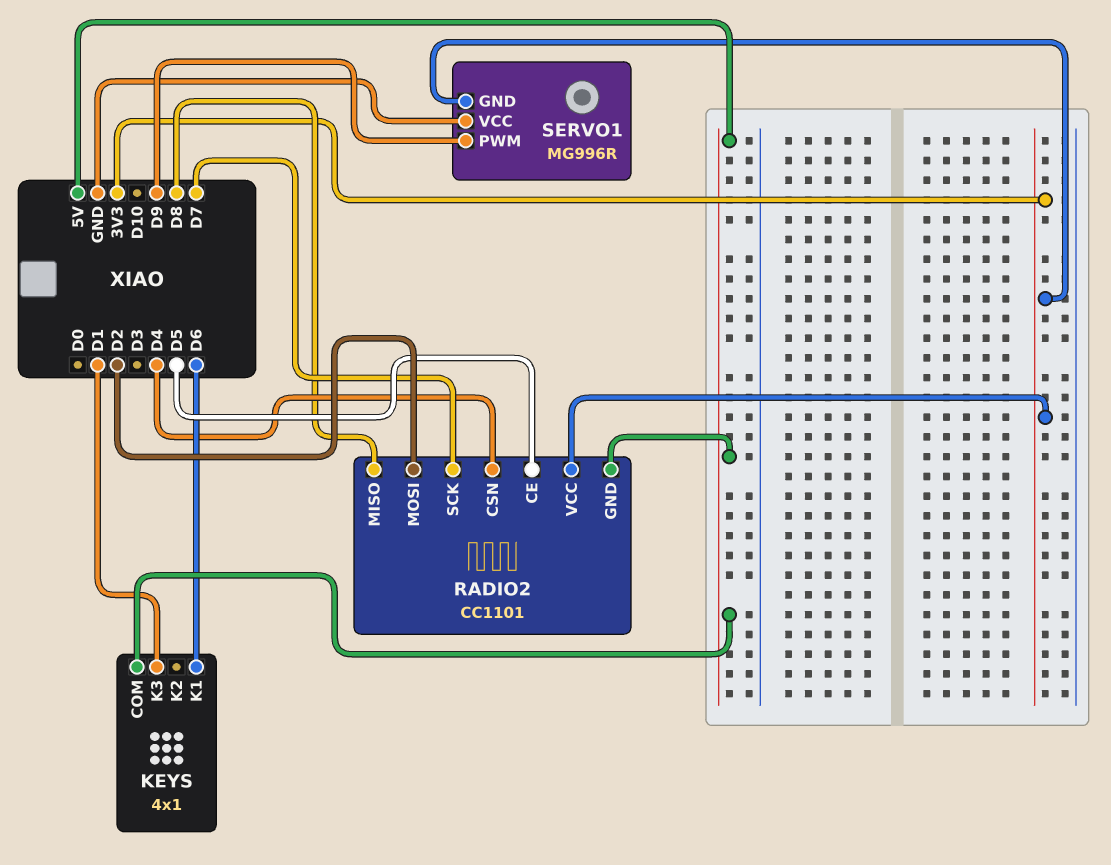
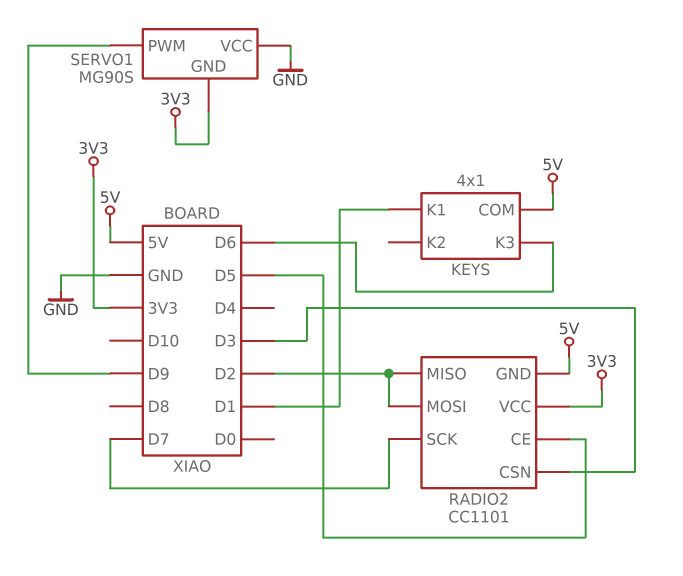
KEYS pin K1: D6 -> D1
KEYS pin K3: D1 -> D6
RADIO2 pin CSN: D4 -> D3
RADIO2 pin MISO: D8 -> D2
SERVO1: MG996R -> MG90S

